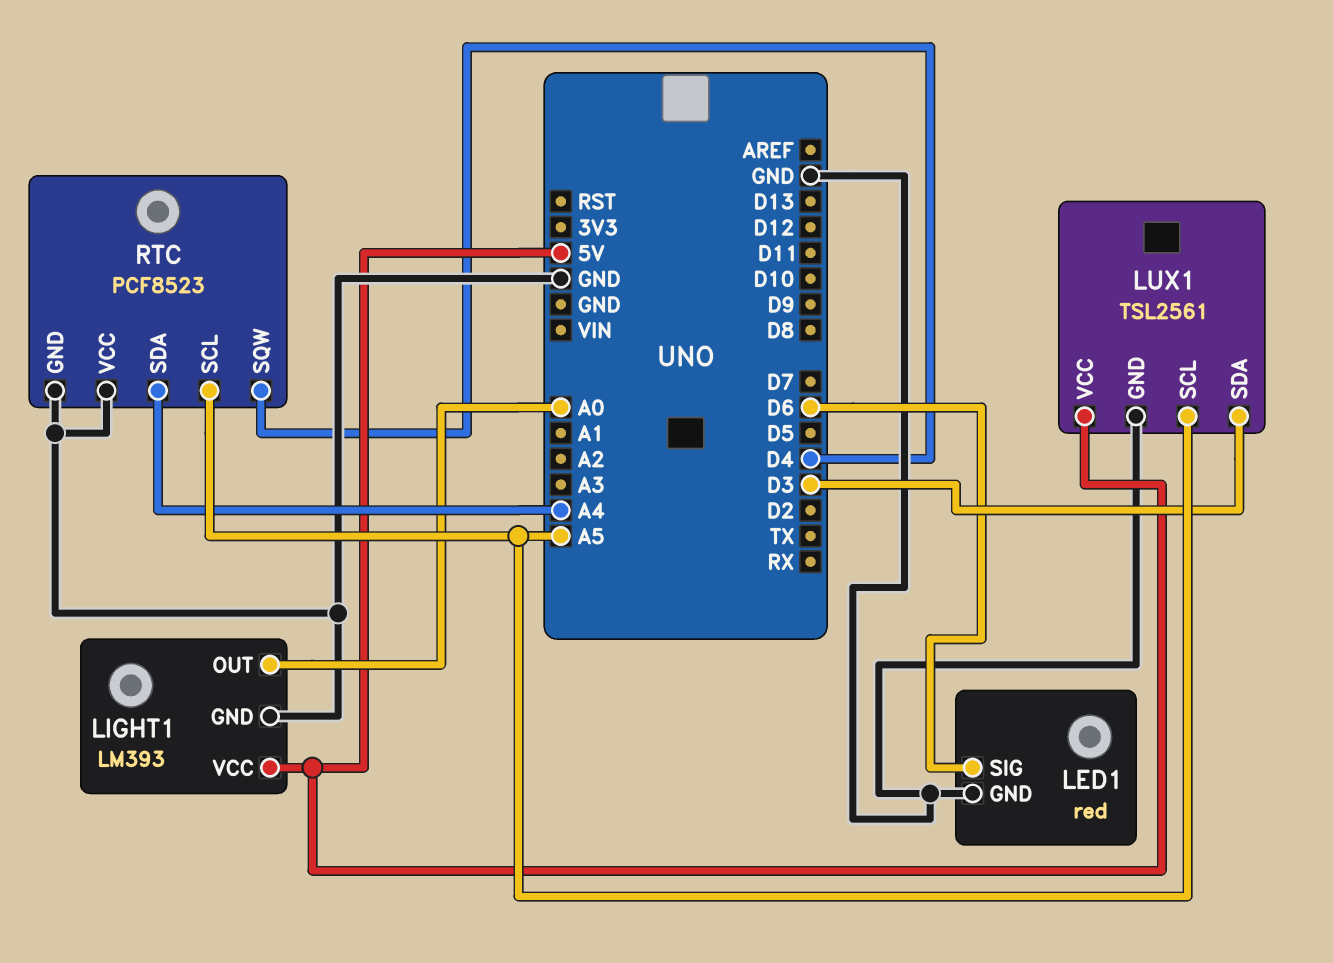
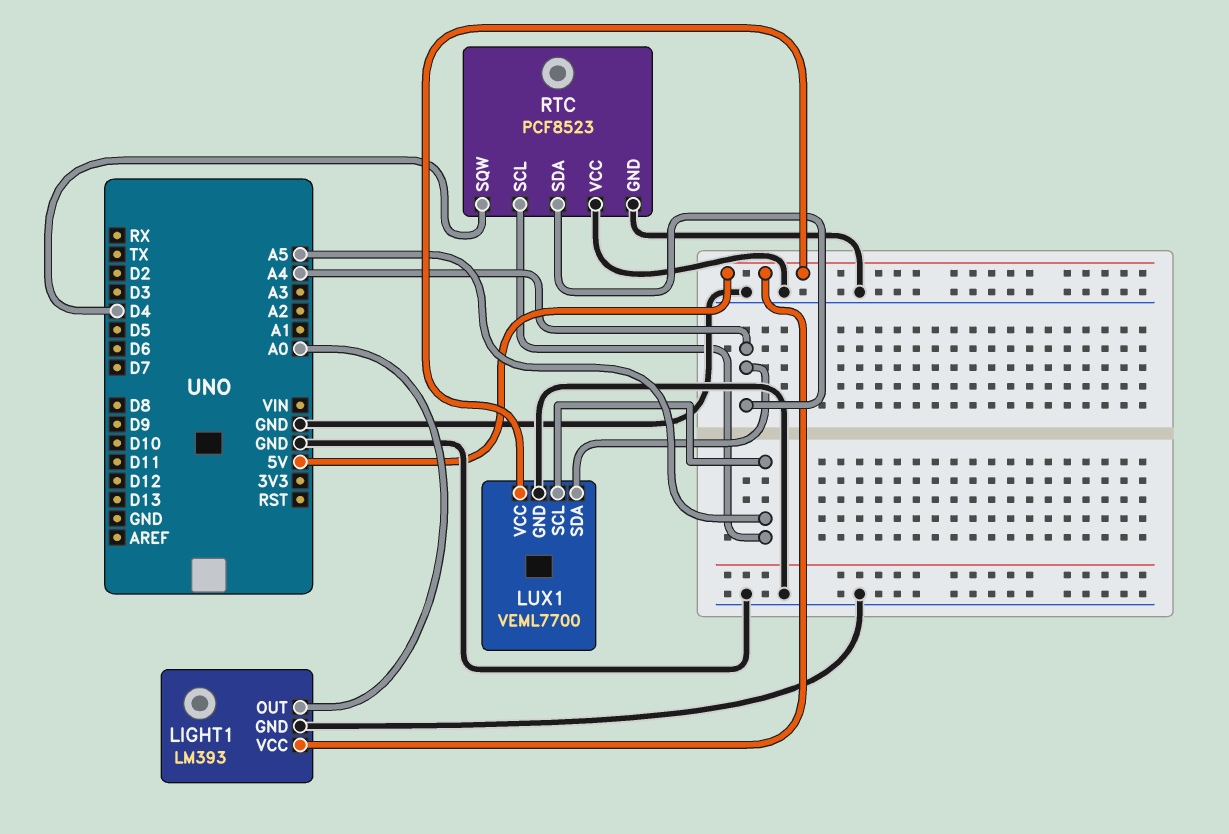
LED1: red -> none
LED1 pin GND: GND -> none
LED1 pin SIG: D6 -> none
LUX1: TSL2561 -> VEML7700
LUX1 pin SDA: D3 -> A4

